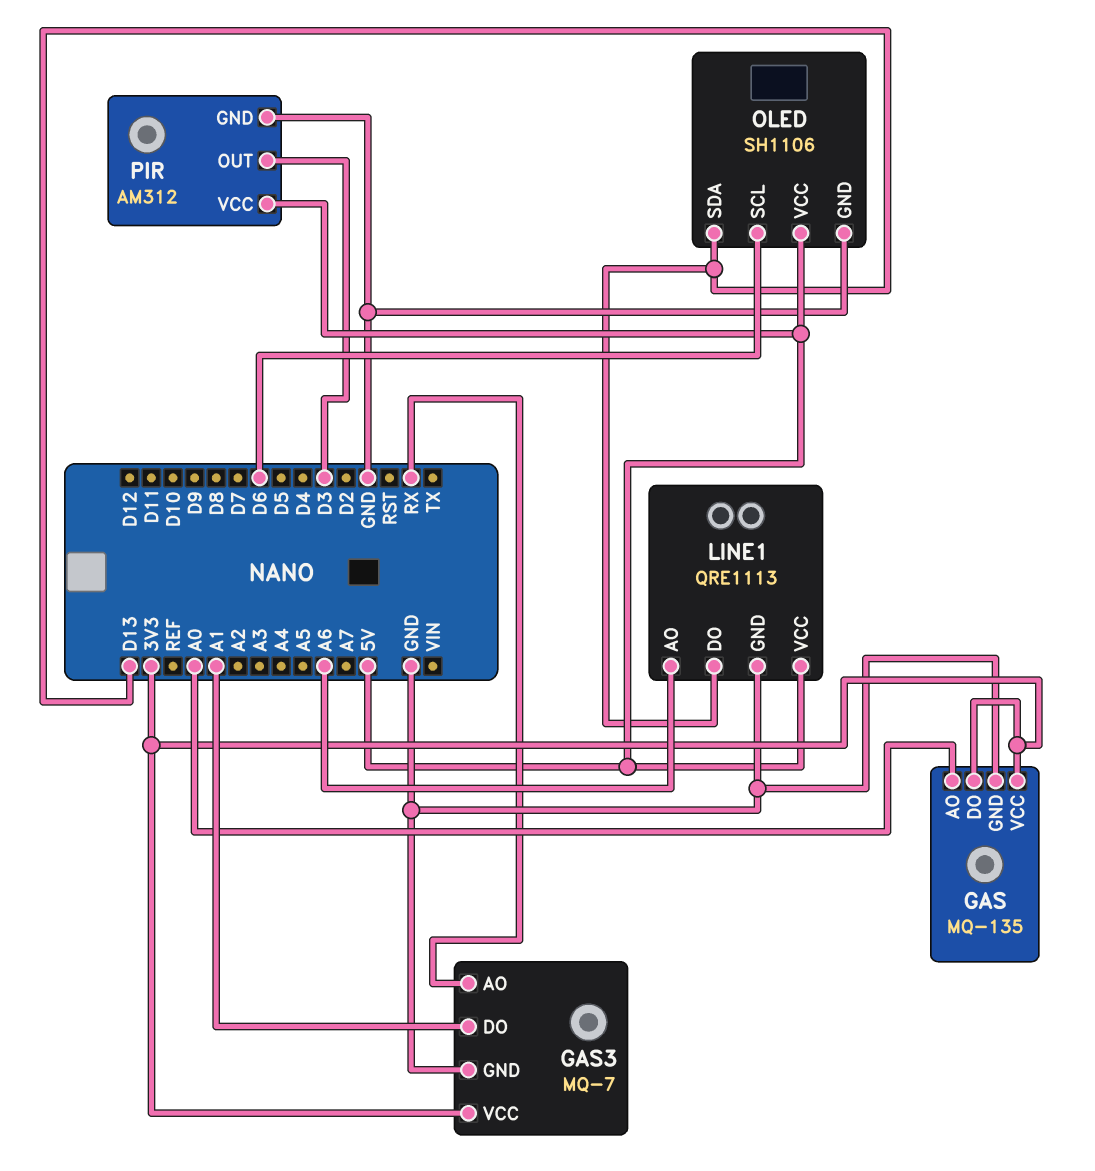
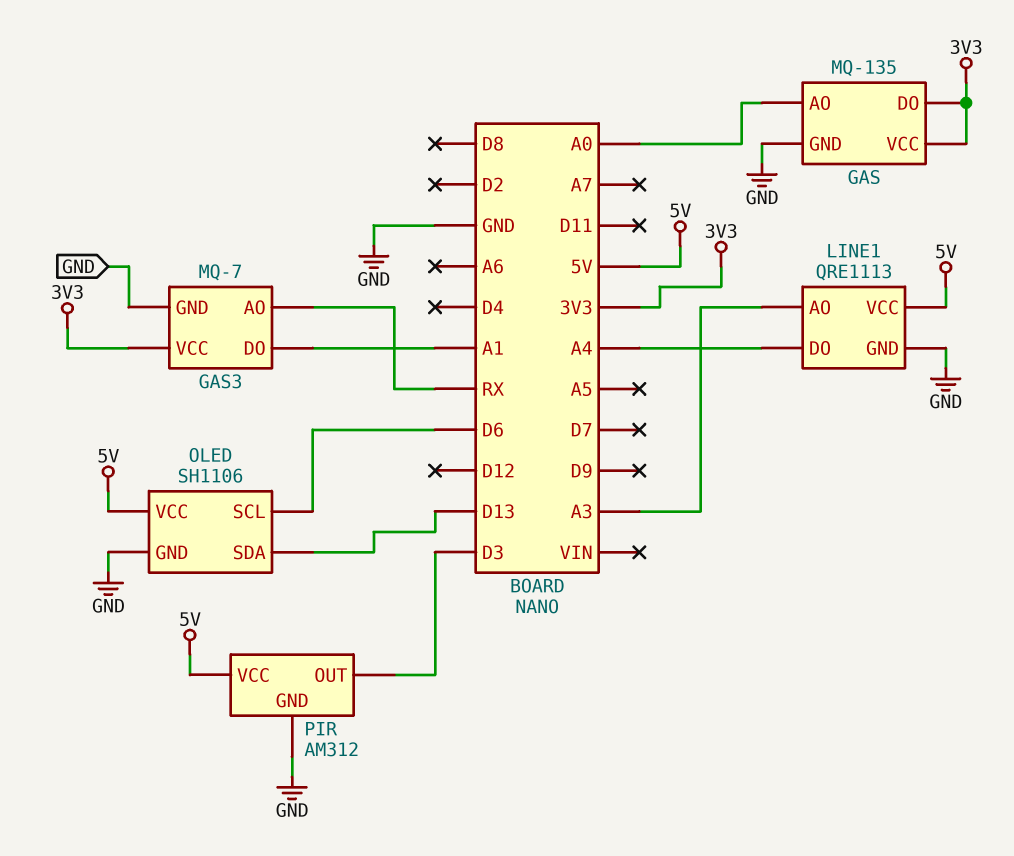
LINE1 pin AO: A6 -> A3
LINE1 pin DO: D13 -> A4

